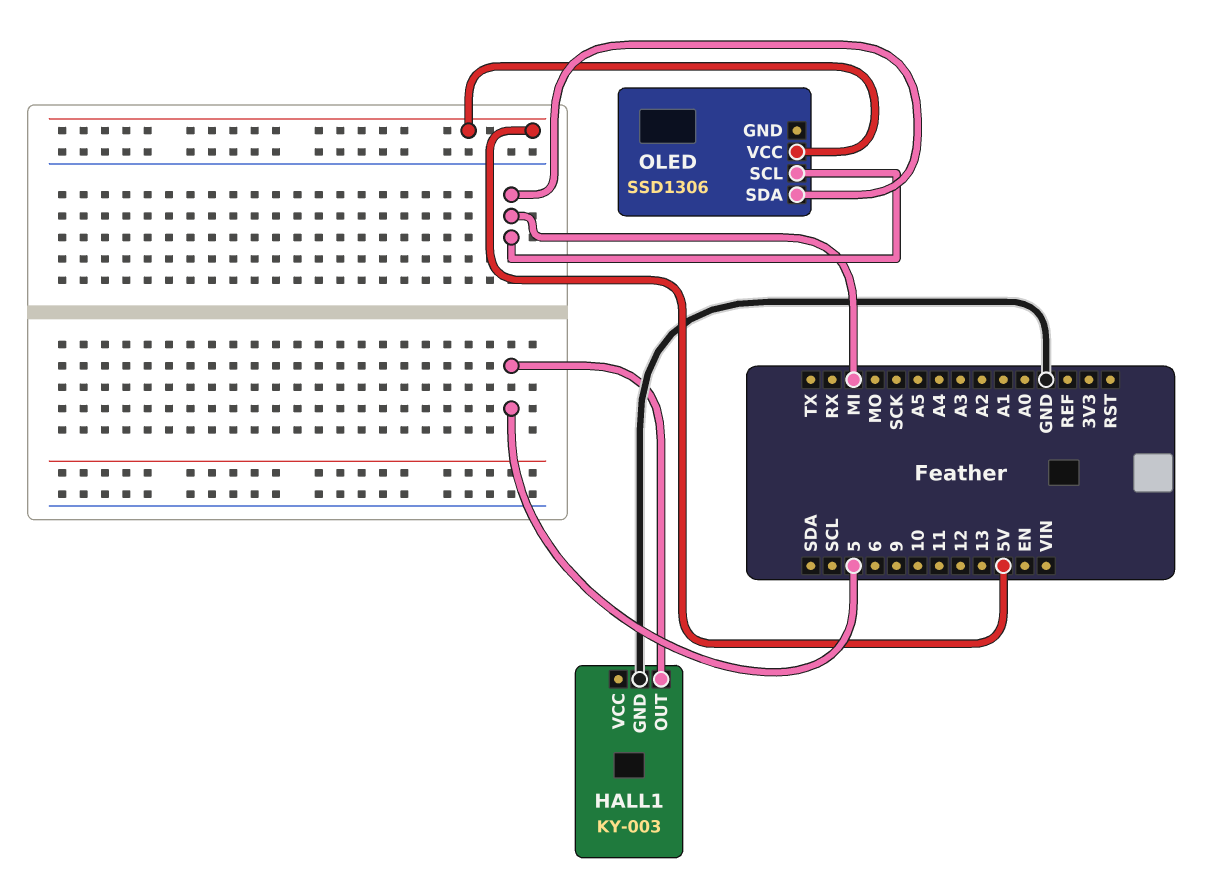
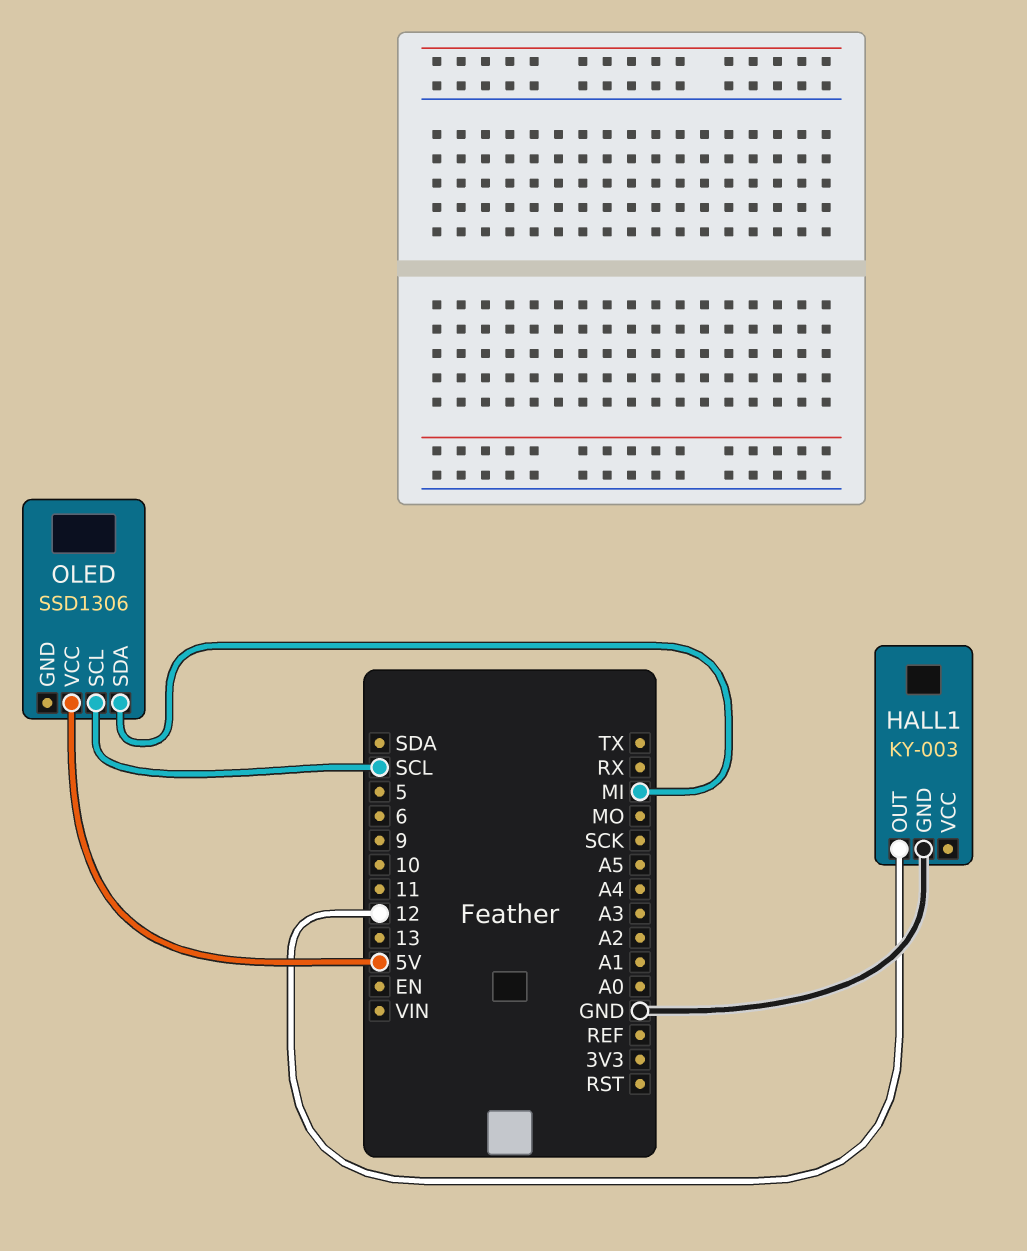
HALL1 pin OUT: 5 -> 12
OLED pin SCL: MI -> SCL

